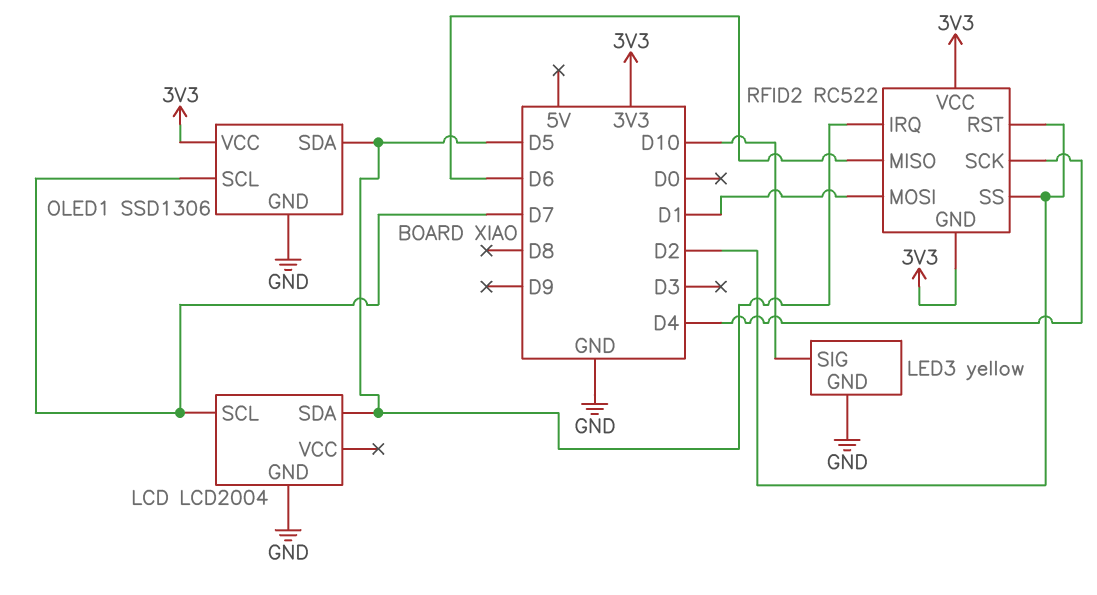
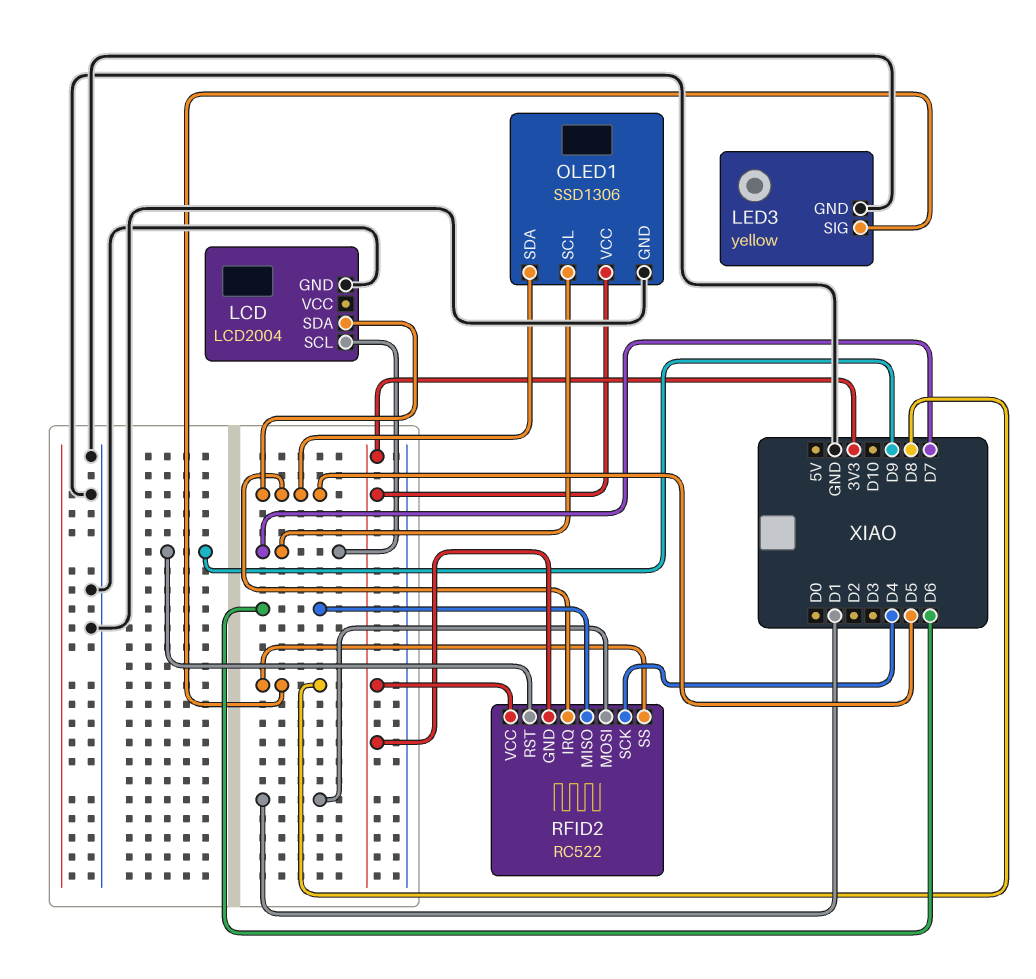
LED3 pin SIG: D10 -> D8
RFID2 pin RST: D2 -> D9
RFID2 pin SS: D2 -> D8

